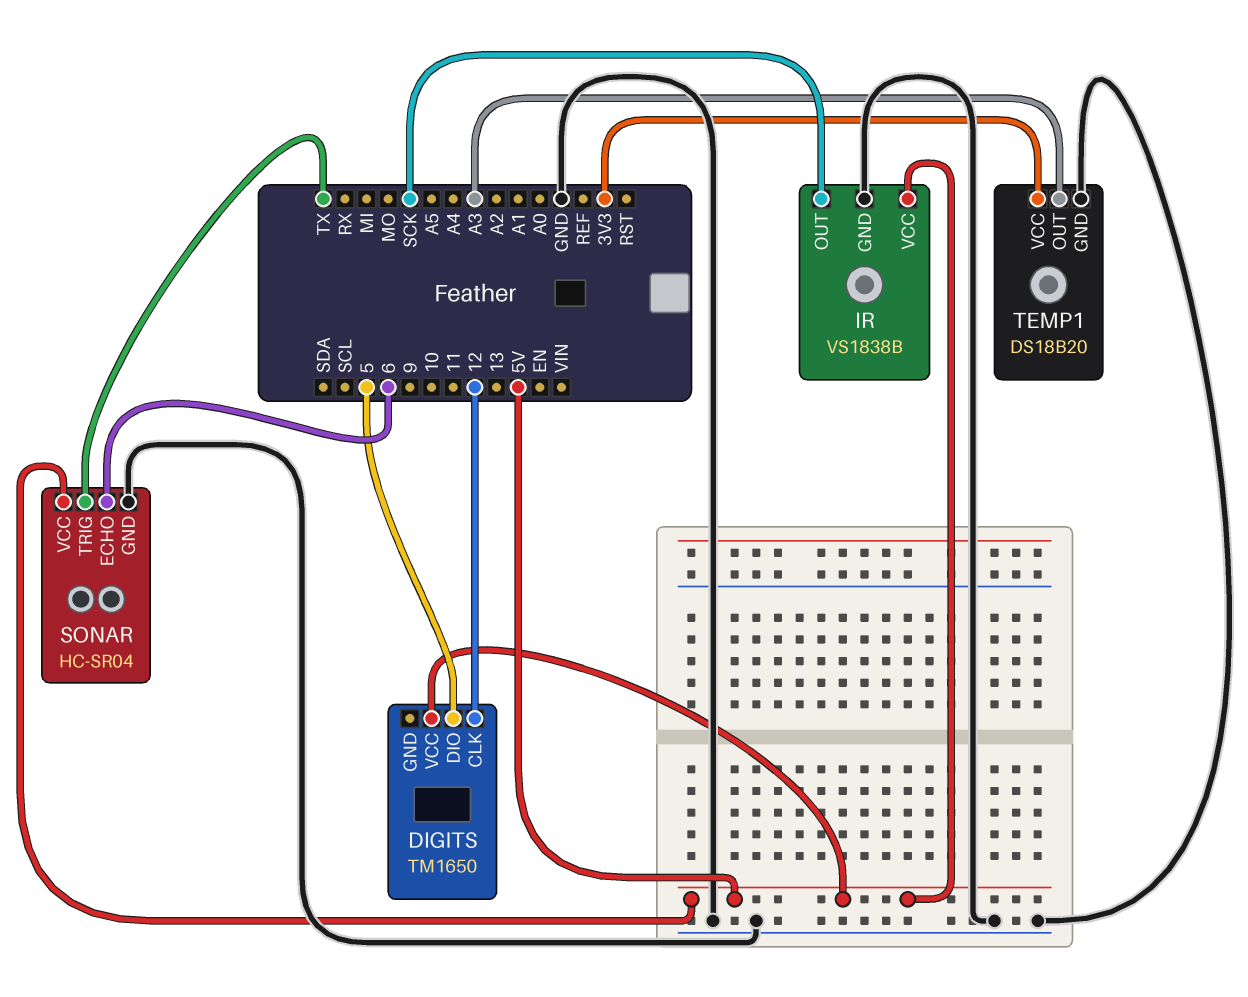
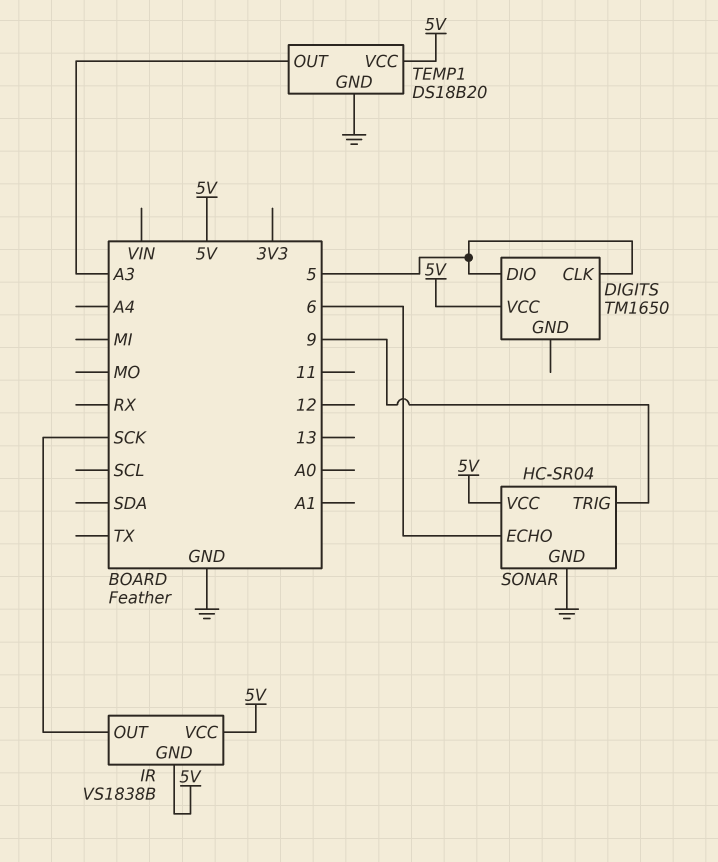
DIGITS pin CLK: 12 -> 5
IR pin GND: GND -> 5V
SONAR pin TRIG: TX -> 9
TEMP1 pin VCC: 3V3 -> 5V

